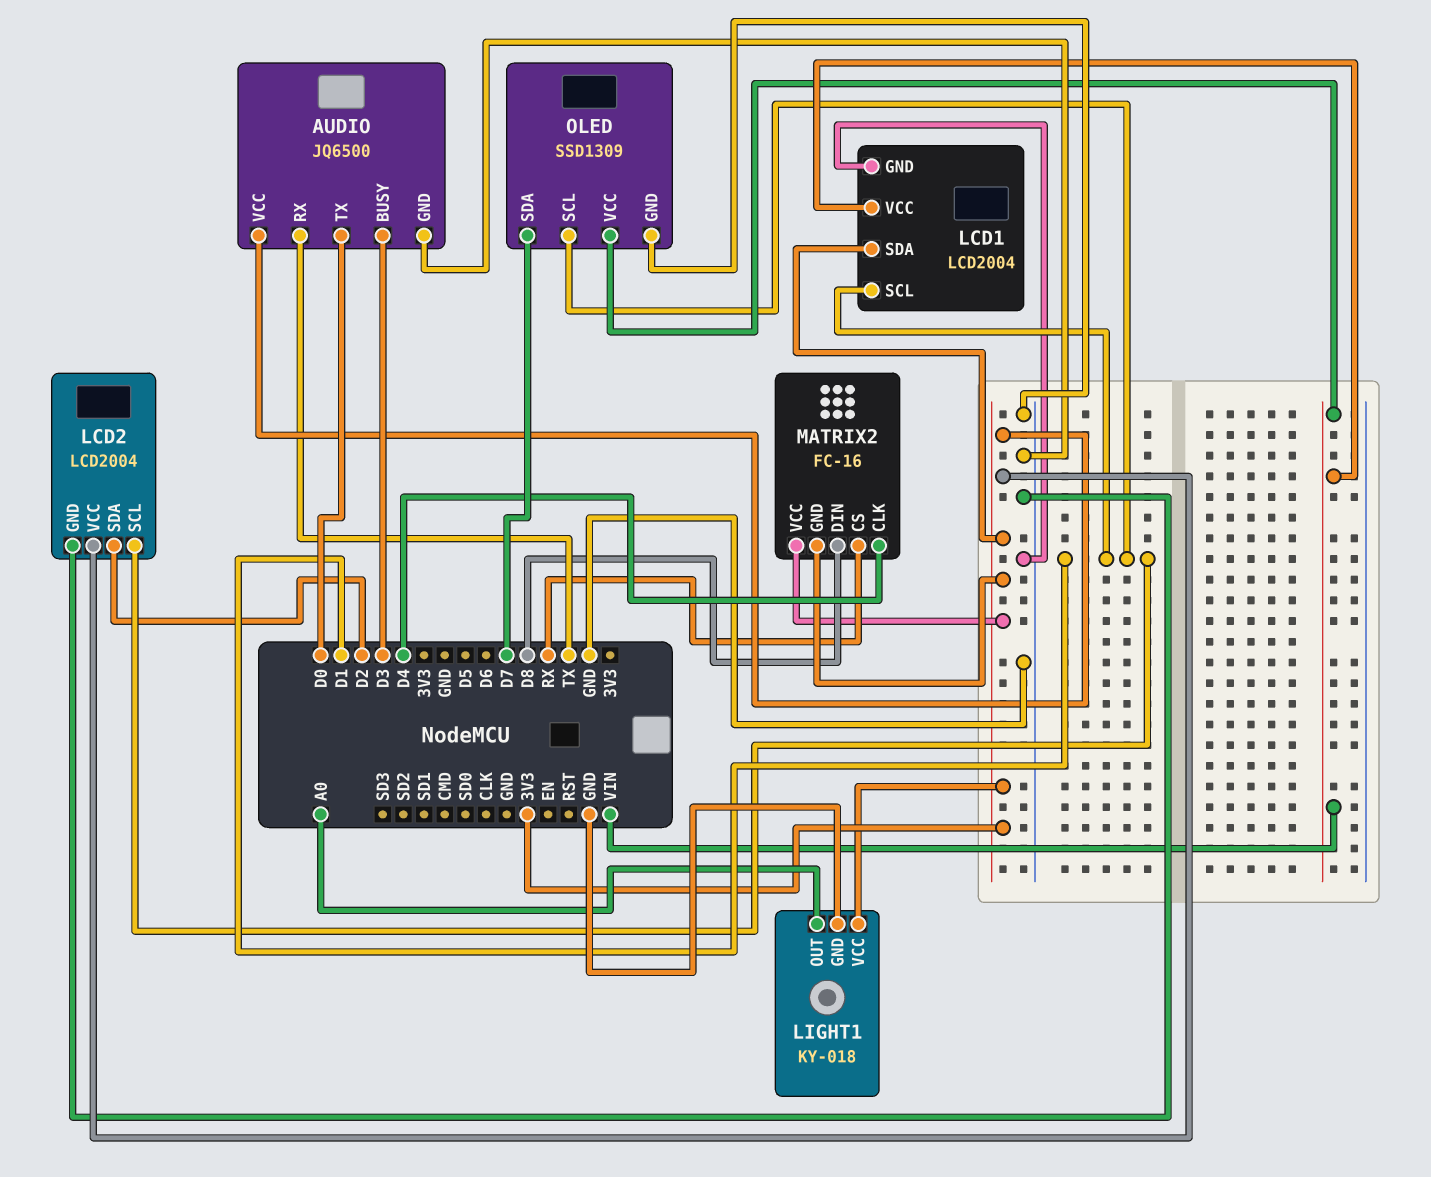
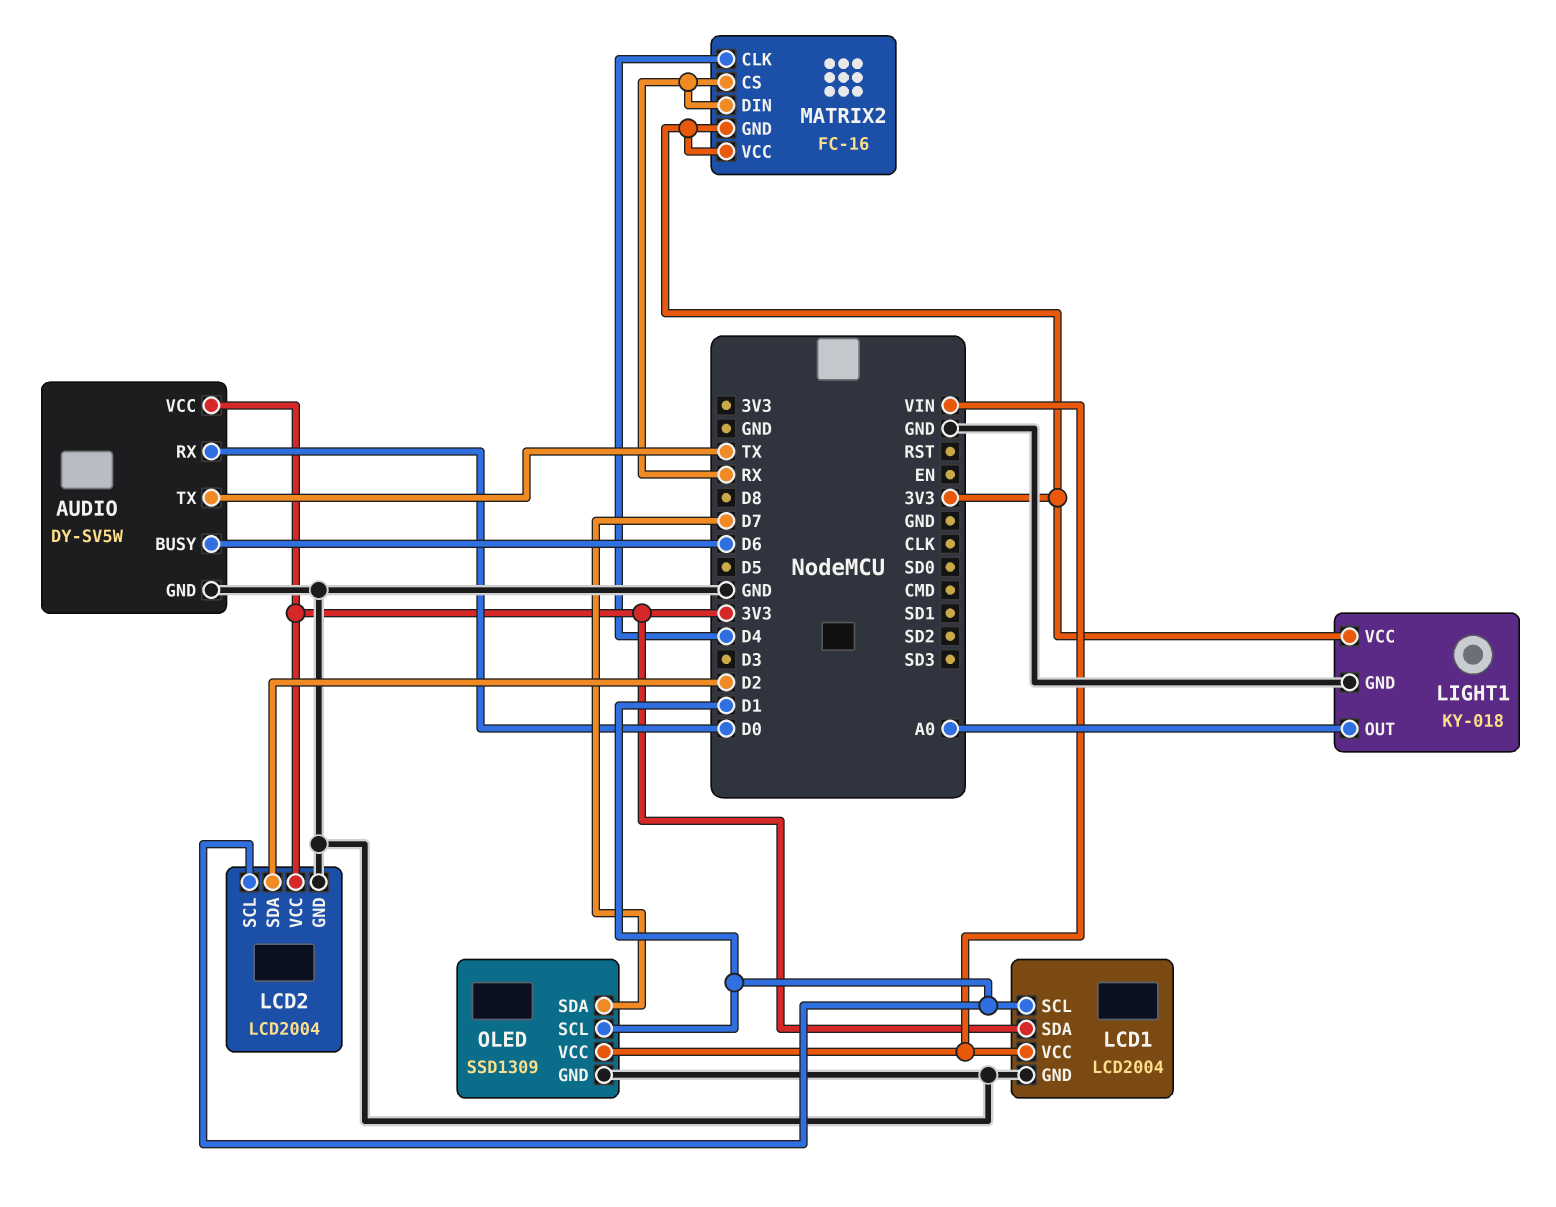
AUDIO: JQ6500 -> DY-SV5W
AUDIO pin BUSY: D3 -> D6
AUDIO pin RX: TX -> D0
AUDIO pin TX: D0 -> TX
MATRIX2 pin DIN: D8 -> RX

